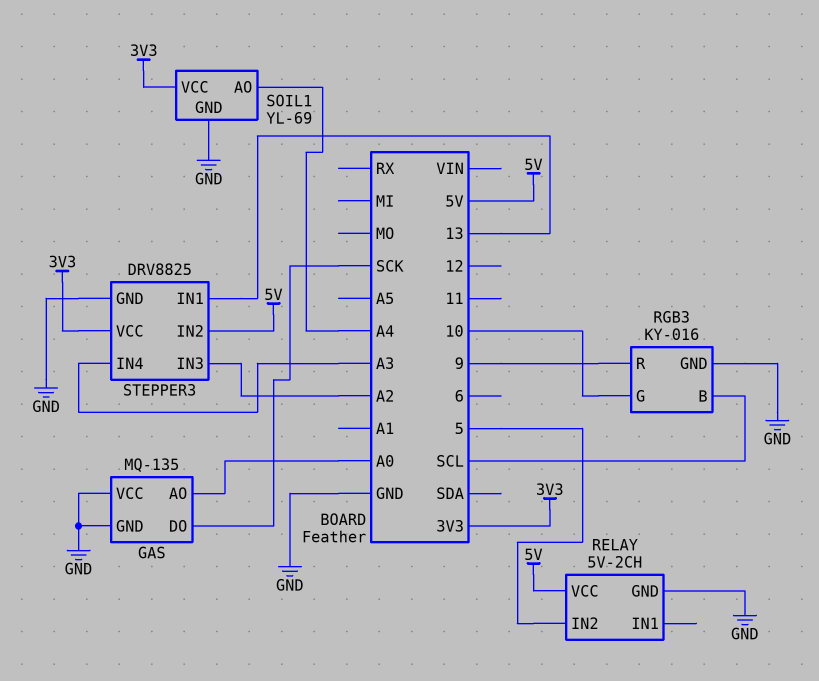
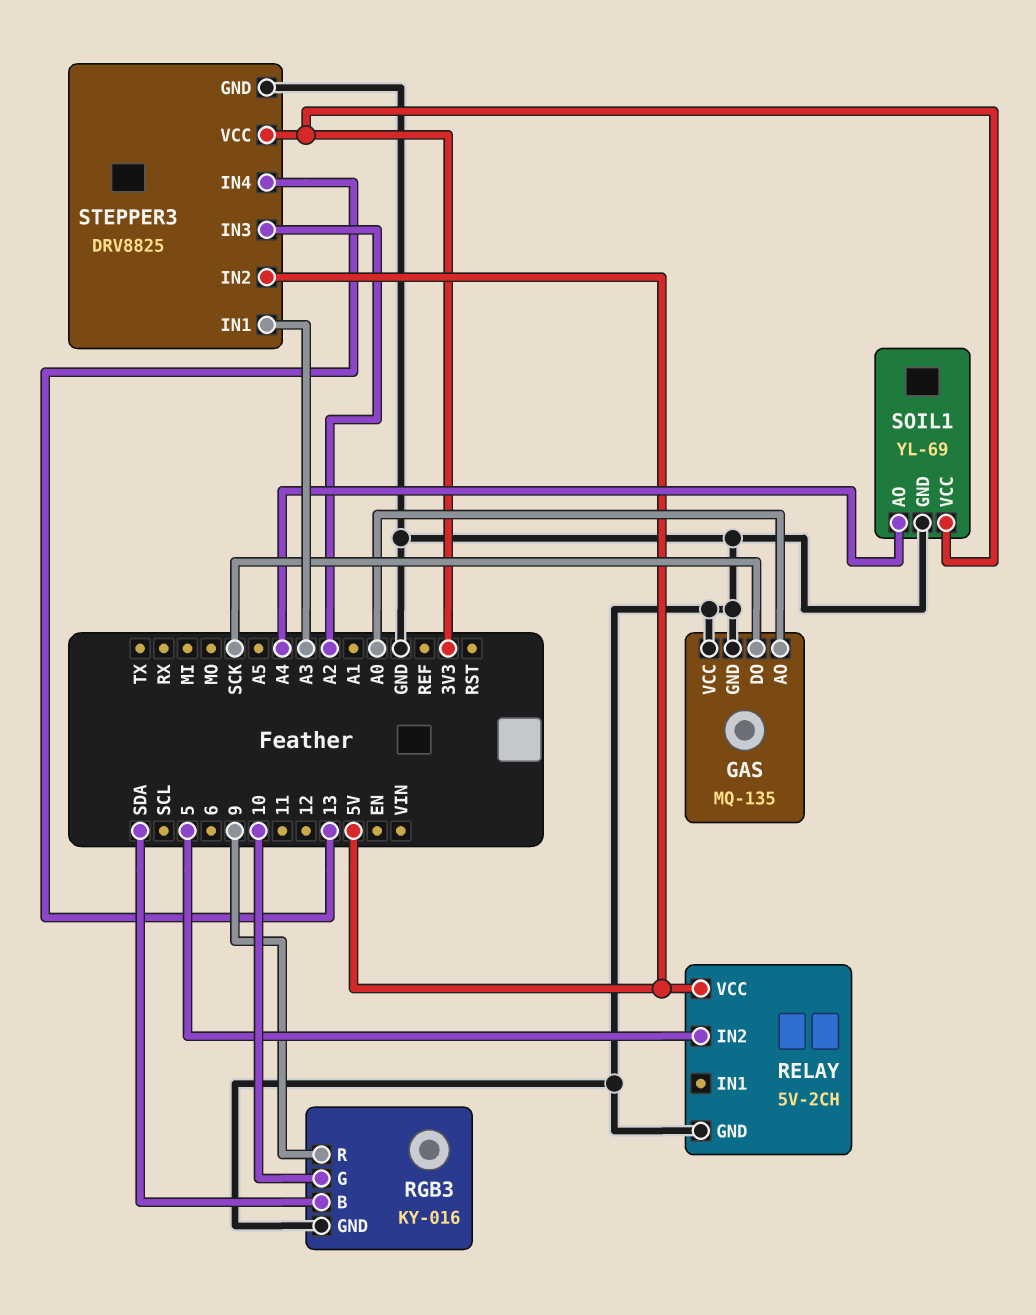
RGB3 pin B: SCL -> SDA
STEPPER3 pin IN1: 13 -> A3
STEPPER3 pin IN4: A3 -> 13

